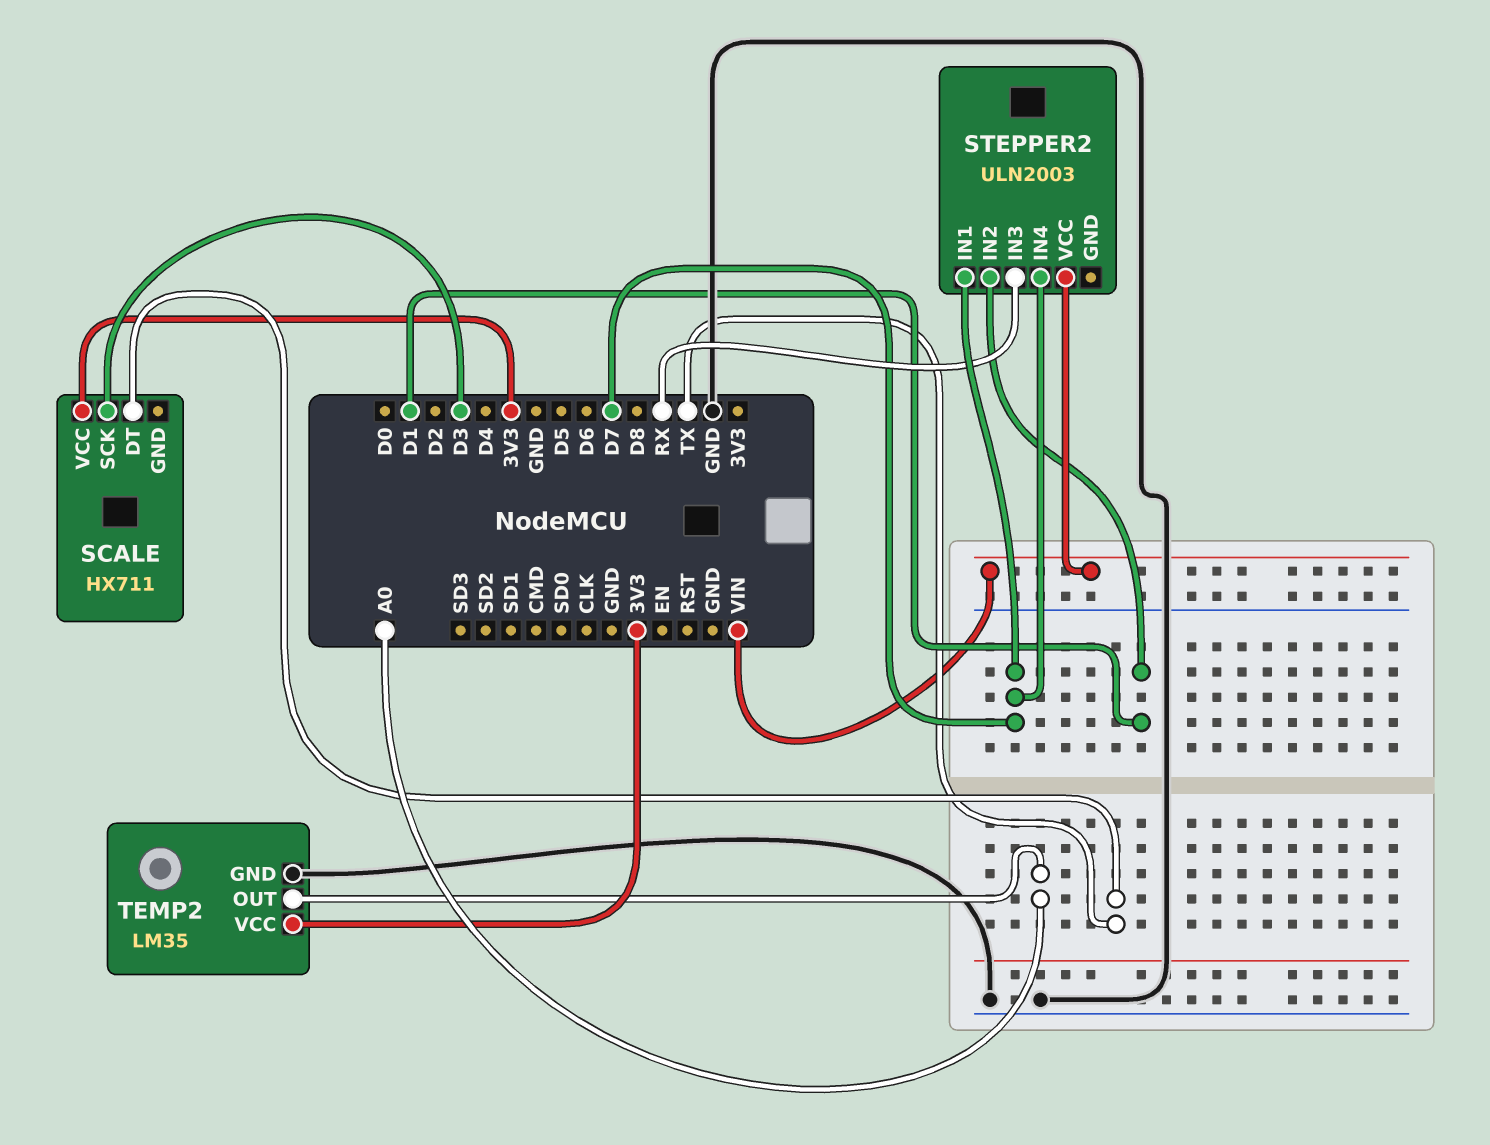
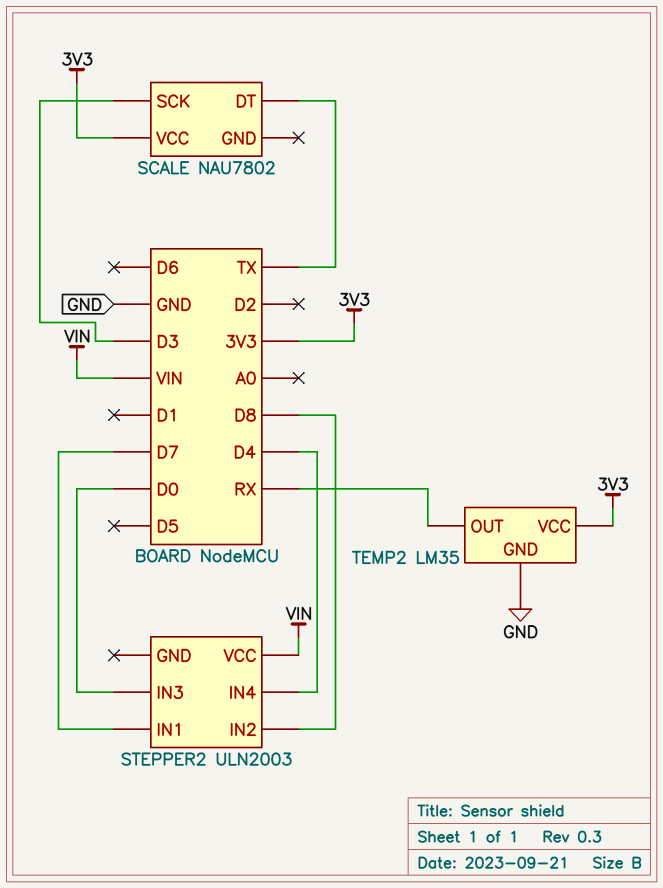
SCALE: HX711 -> NAU7802
STEPPER2 pin IN2: D1 -> D8
STEPPER2 pin IN3: RX -> D0
STEPPER2 pin IN4: D7 -> D4
TEMP2 pin OUT: A0 -> RX

